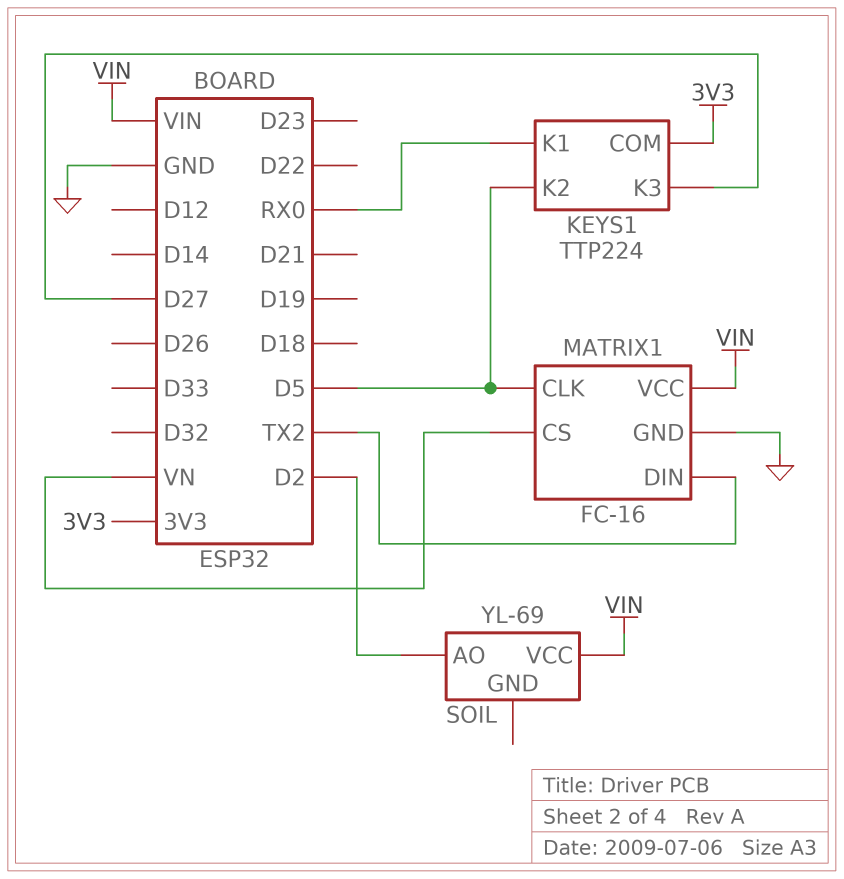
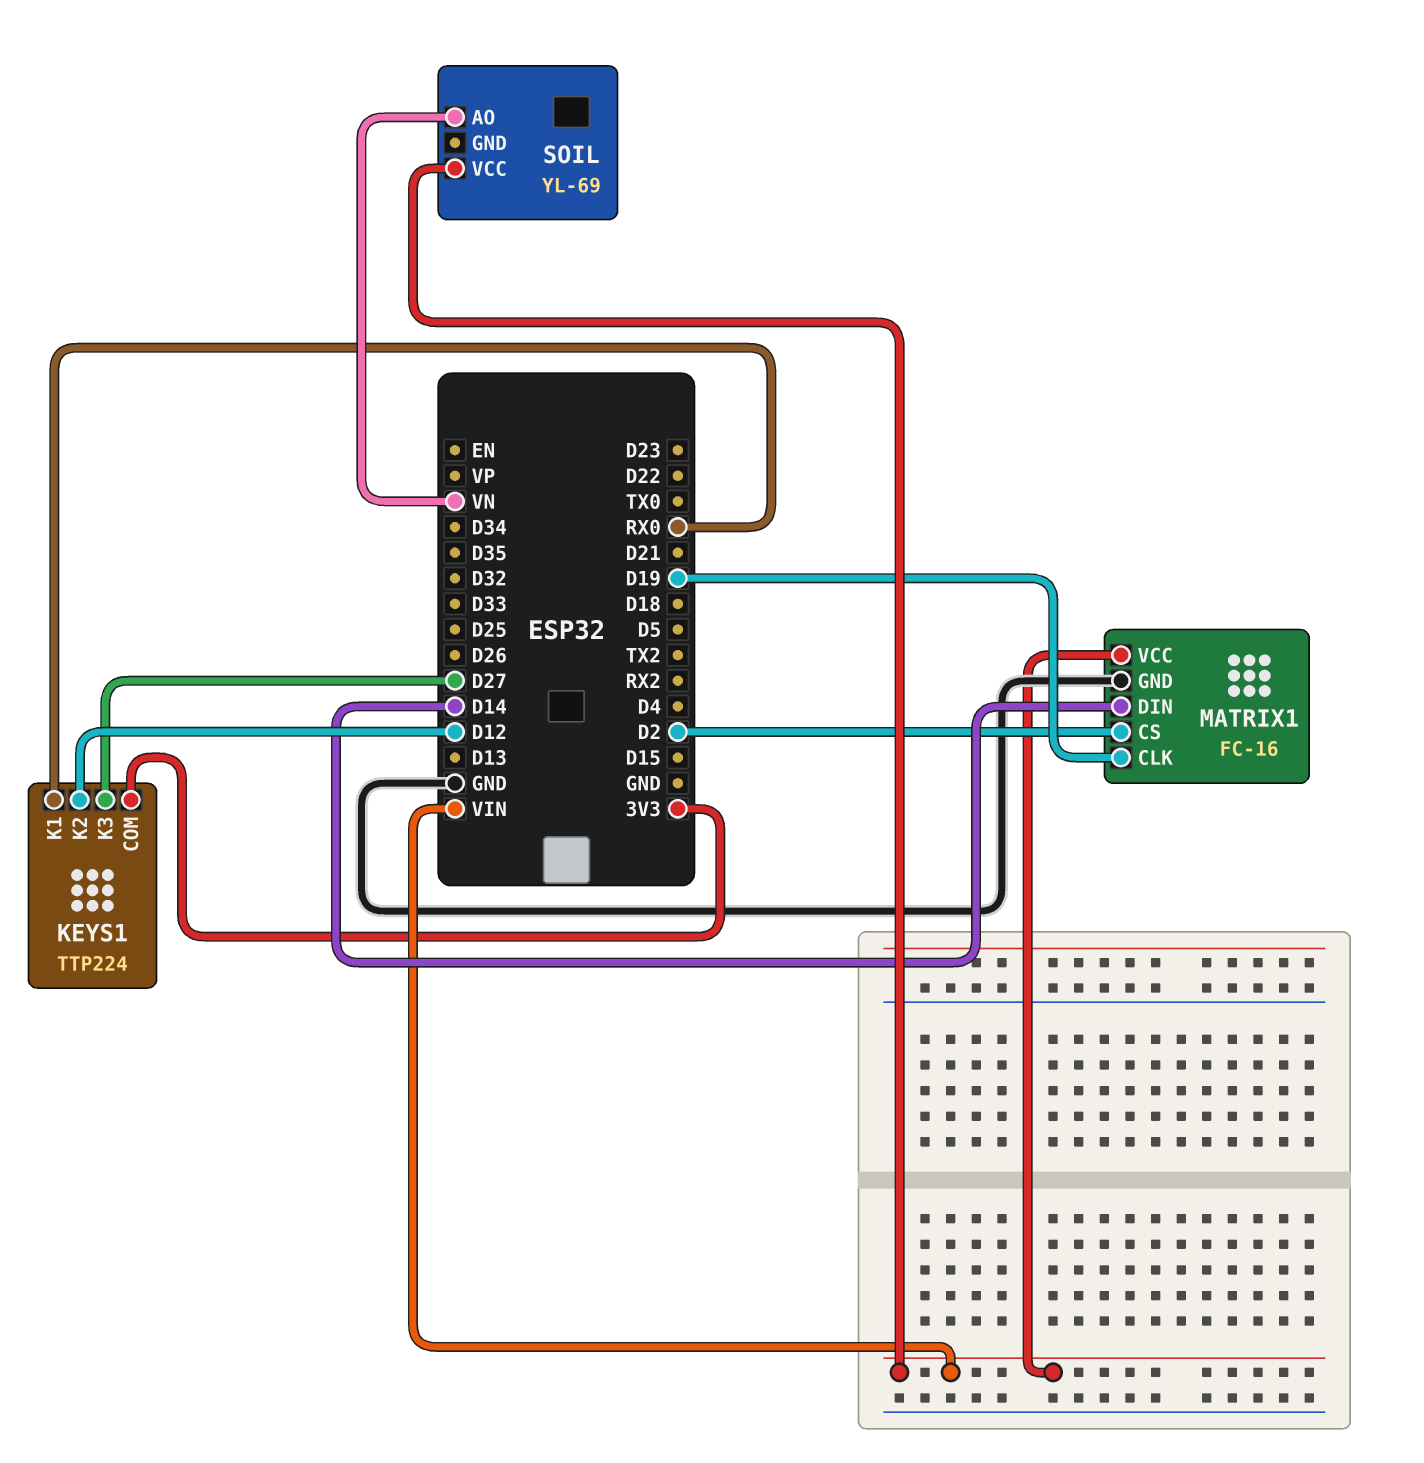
KEYS1 pin K2: D5 -> D12
MATRIX1 pin CLK: D5 -> D19
MATRIX1 pin CS: VN -> D2
MATRIX1 pin DIN: TX2 -> D14
SOIL pin AO: D2 -> VN

